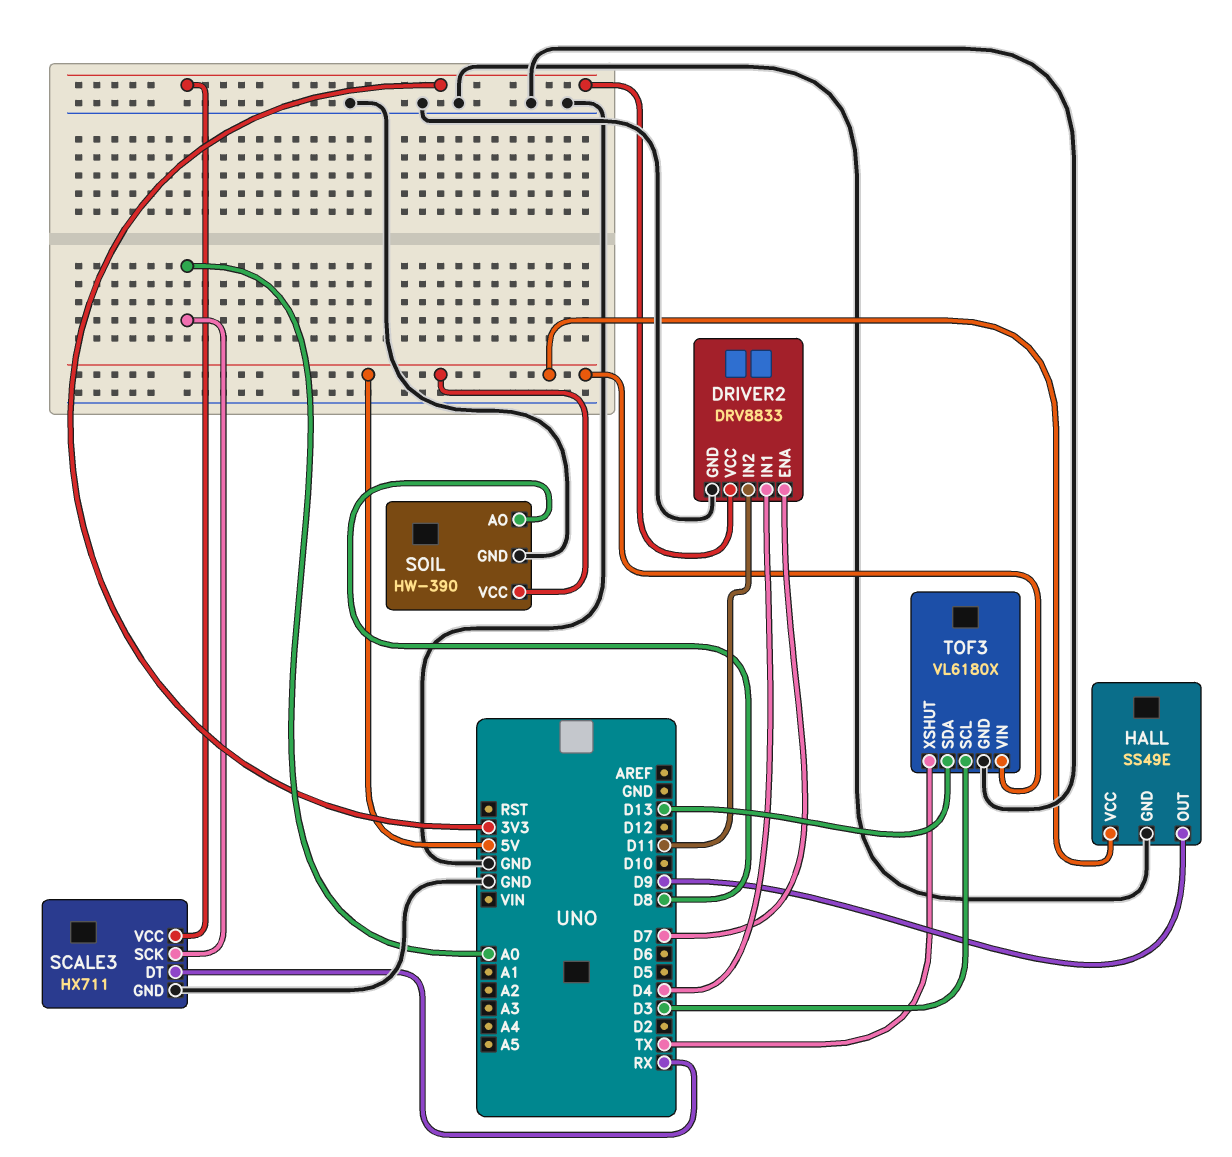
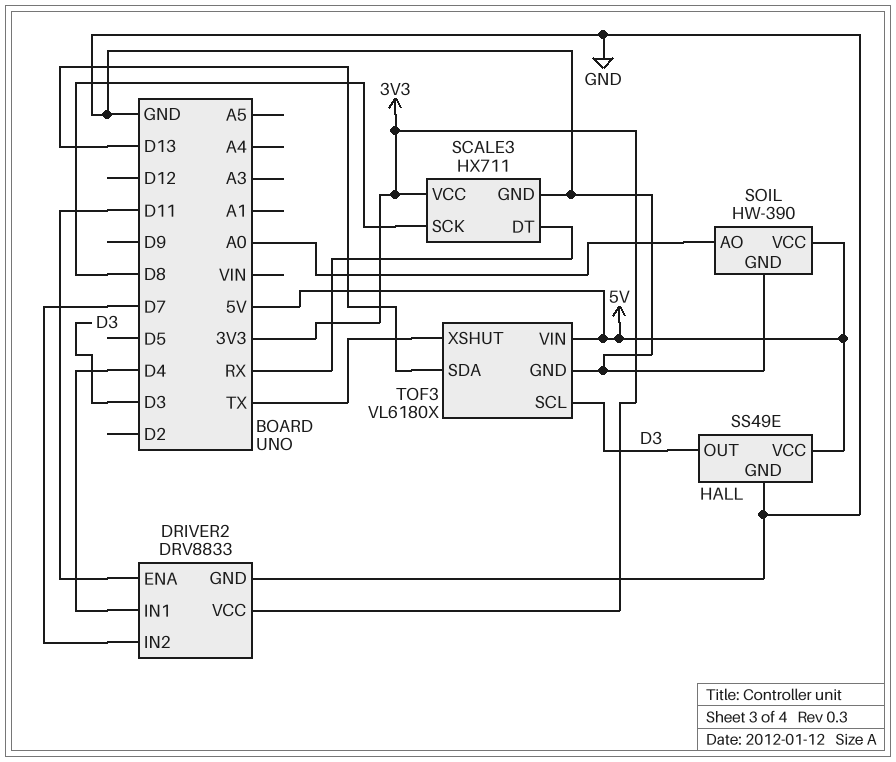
DRIVER2 pin ENA: D7 -> D11
DRIVER2 pin IN2: D11 -> D7
HALL pin OUT: D9 -> D3
SCALE3 pin SCK: A0 -> D8
SOIL pin AO: D8 -> A0

